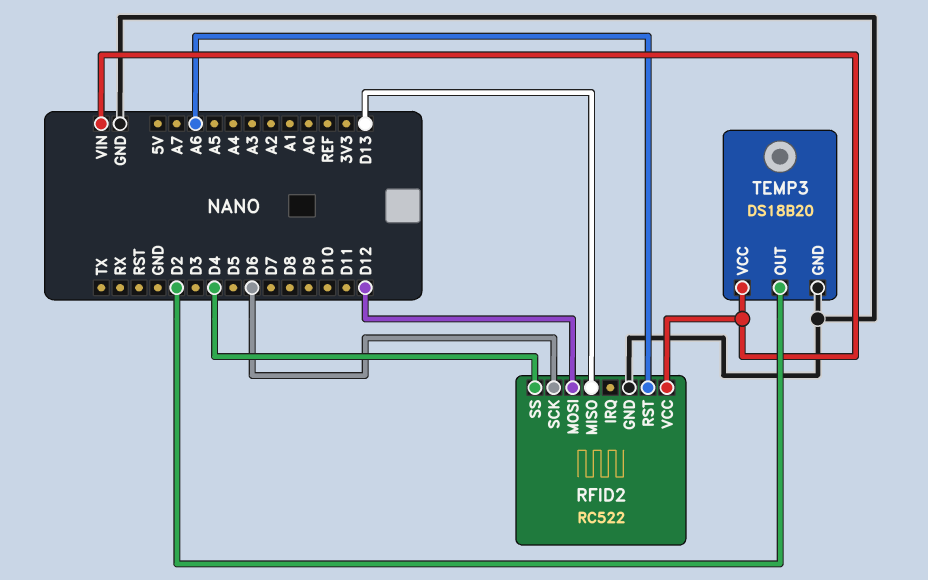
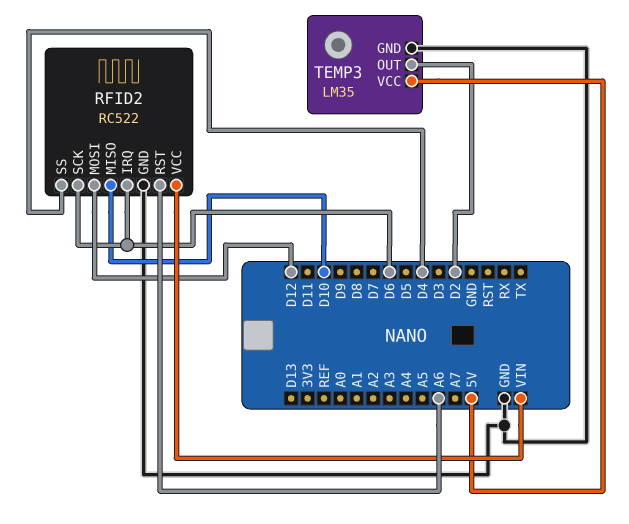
RFID2 pin IRQ: none -> D6
RFID2 pin MISO: D13 -> D10
TEMP3: DS18B20 -> LM35
TEMP3 pin VCC: VIN -> 5V

